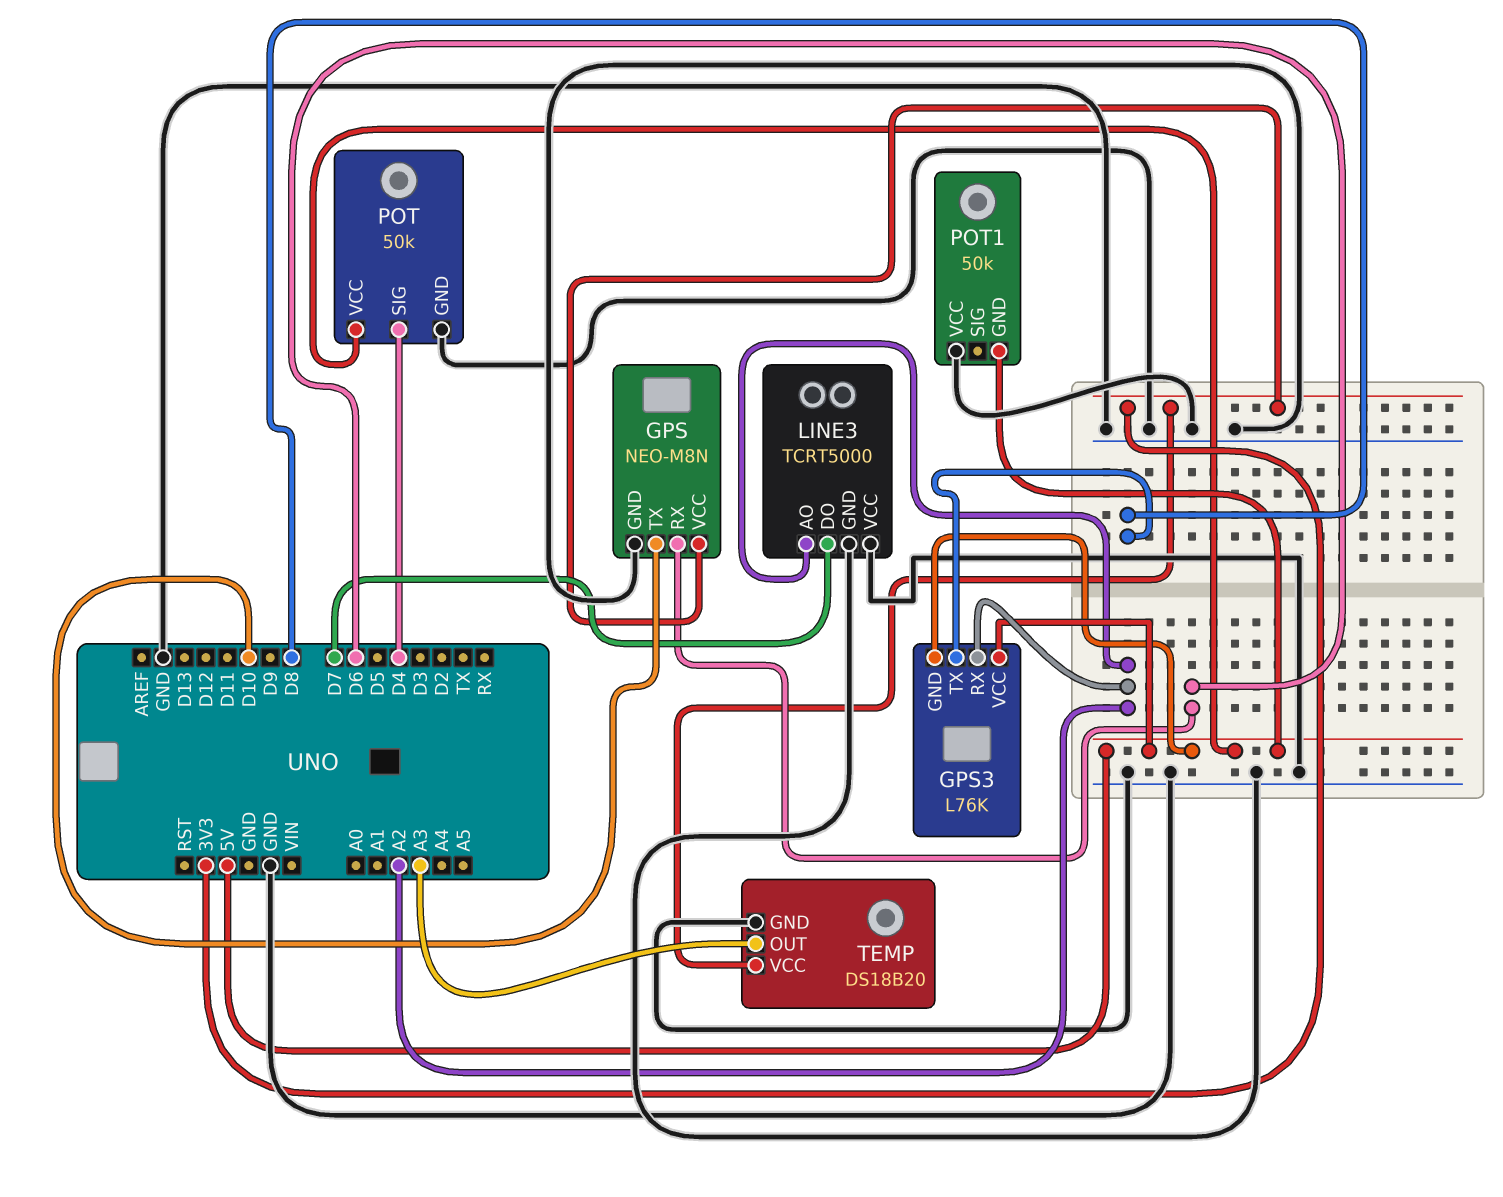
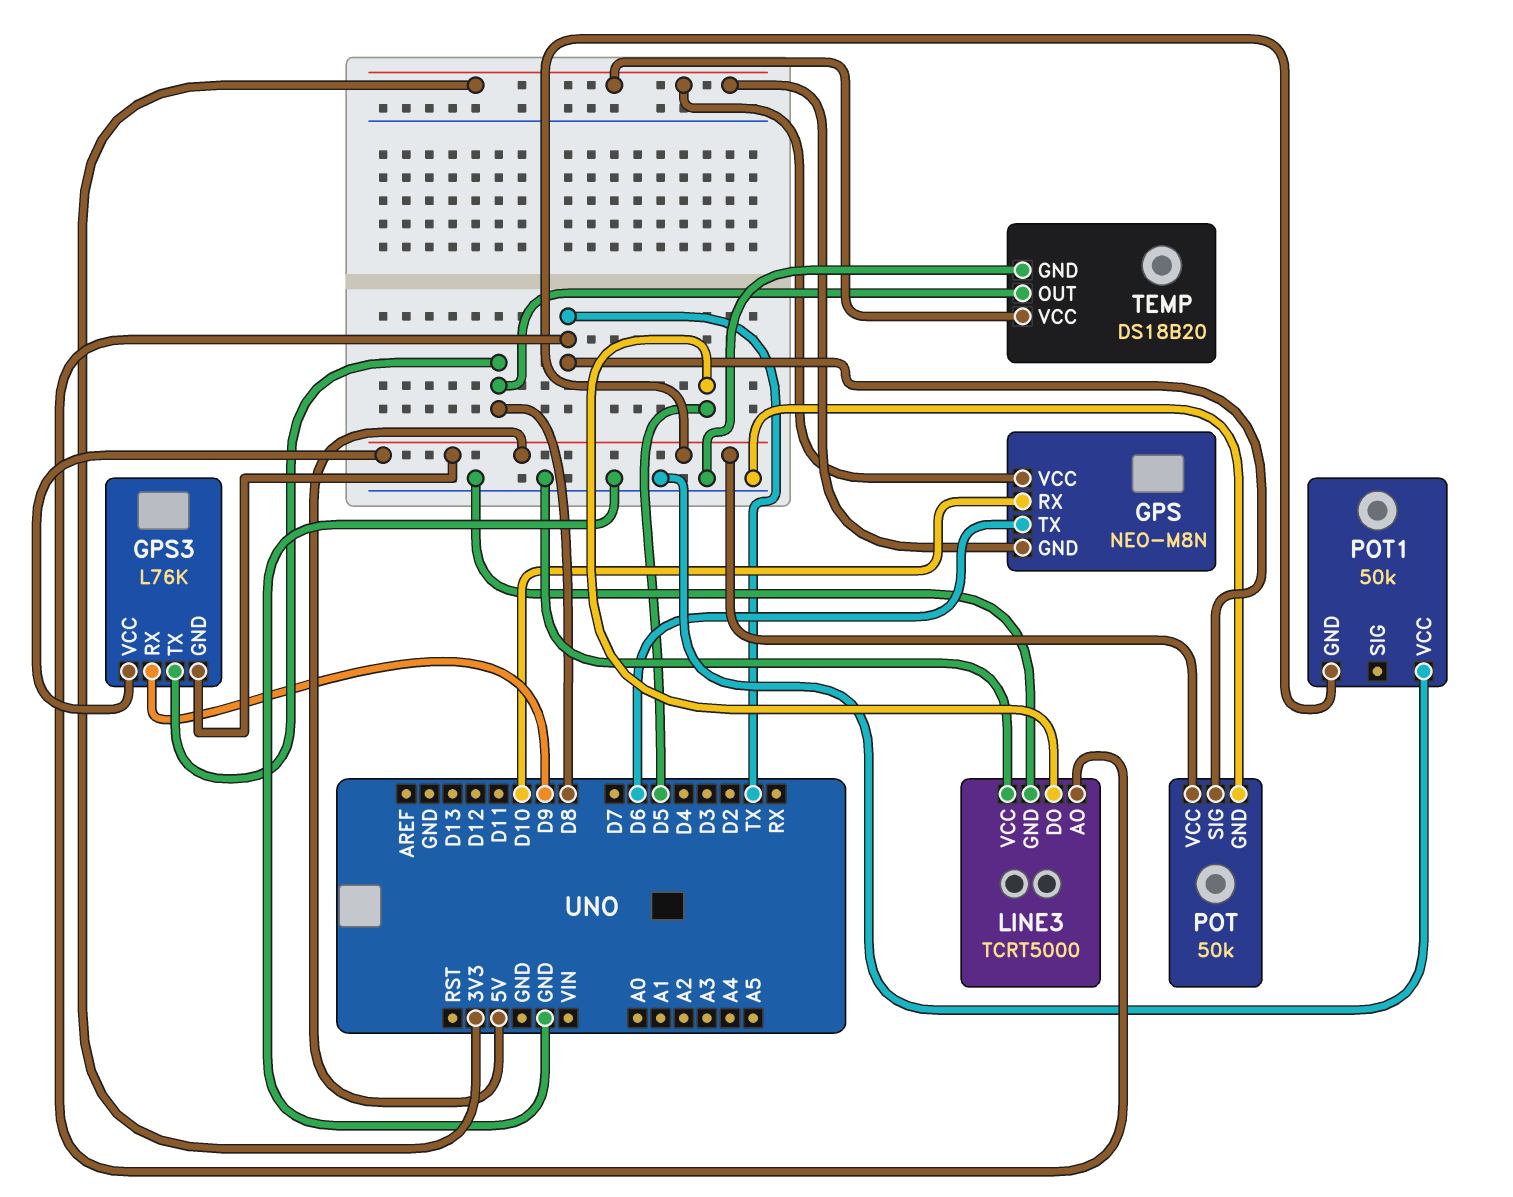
GPS pin GND: GND -> 3V3
GPS pin RX: D6 -> D10
GPS pin TX: D10 -> D6
GPS3 pin RX: A2 -> D9
LINE3 pin AO: A2 -> TX
LINE3 pin DO: D7 -> D5
POT pin SIG: D4 -> TX
TEMP pin OUT: A3 -> D8

